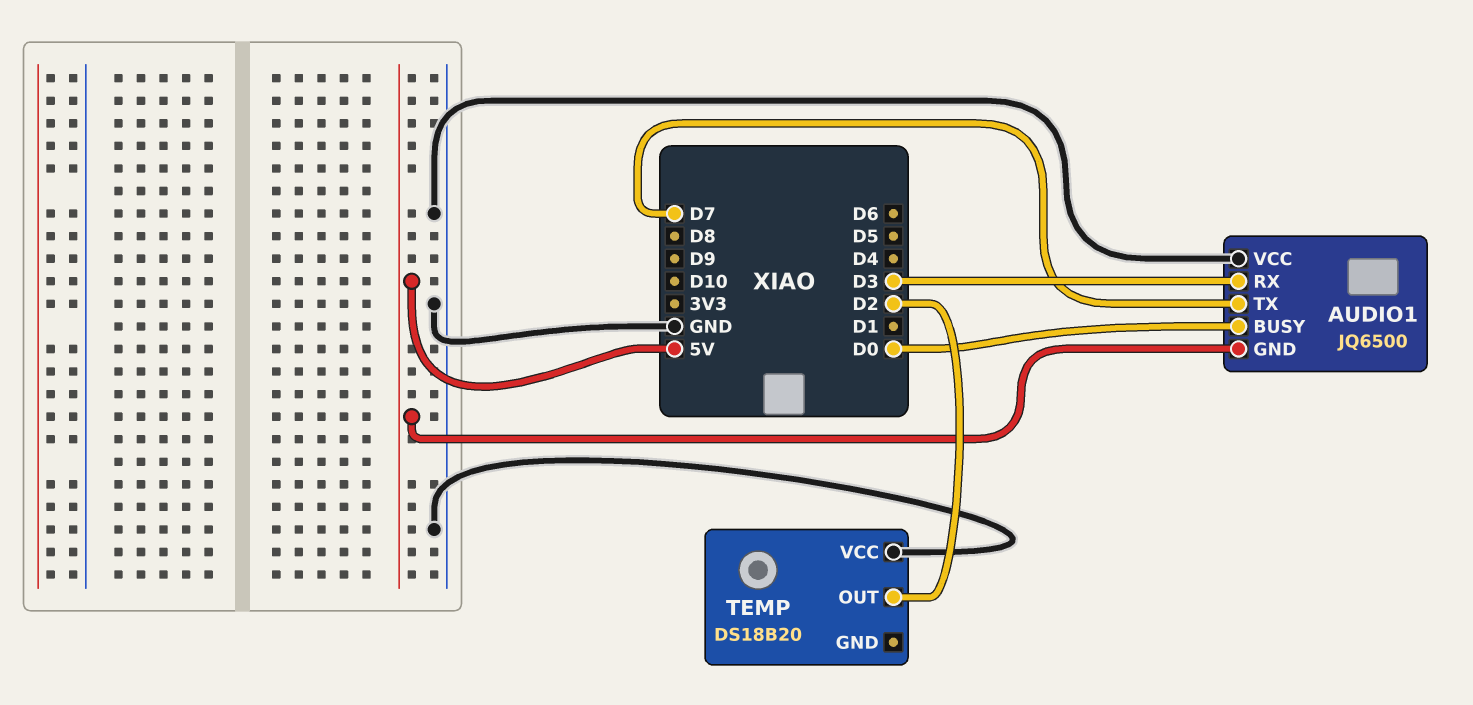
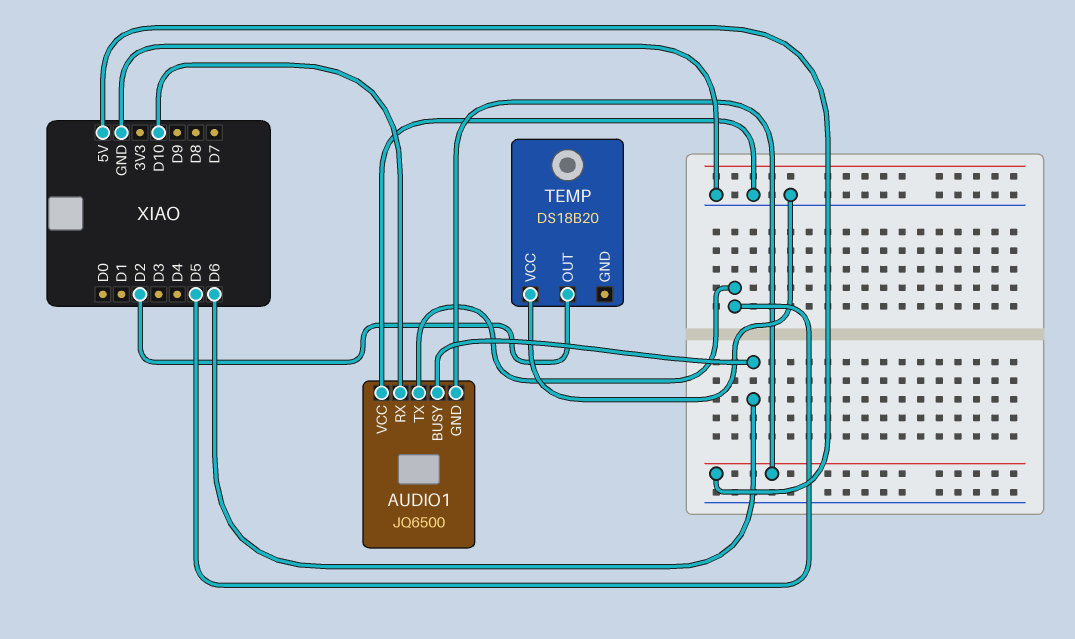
AUDIO1 pin BUSY: D0 -> D6
AUDIO1 pin RX: D3 -> D10
AUDIO1 pin TX: D7 -> D5

